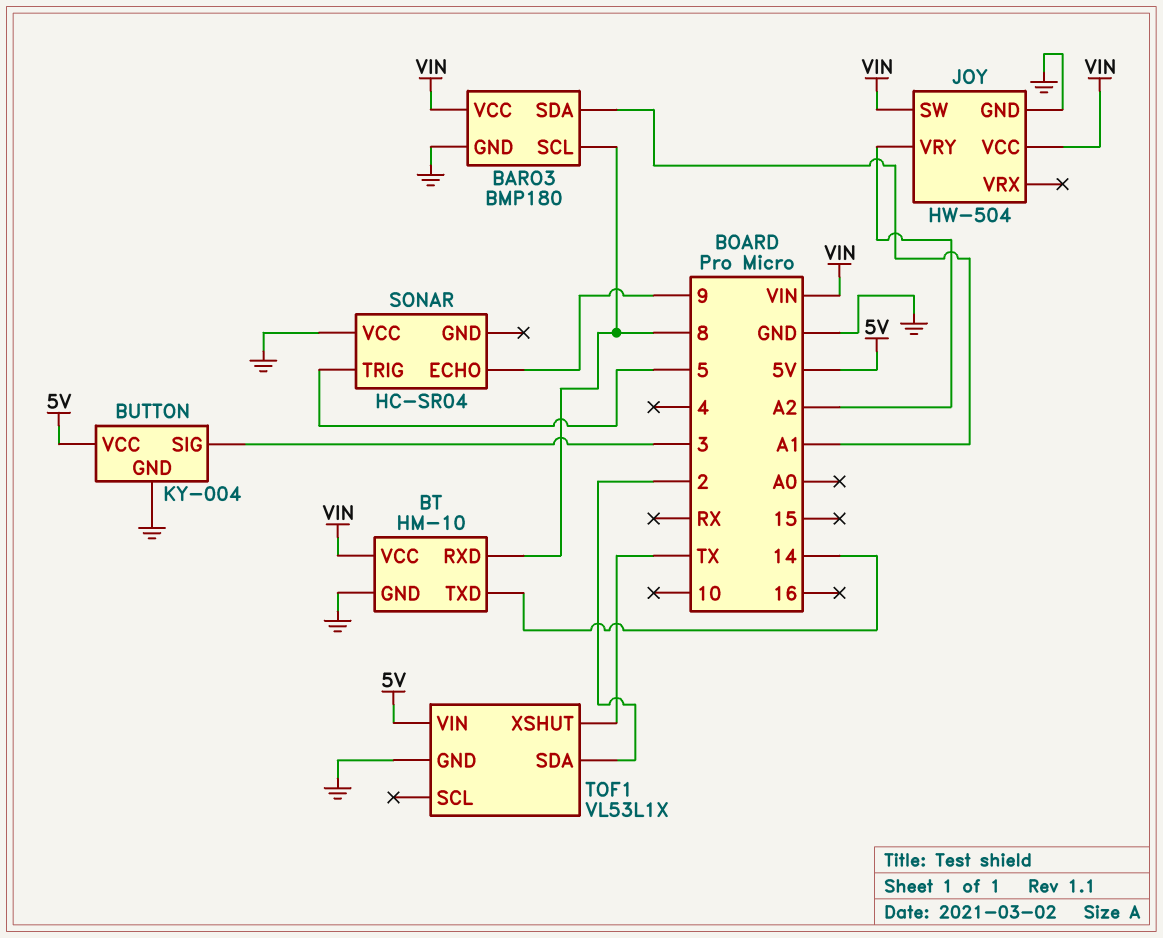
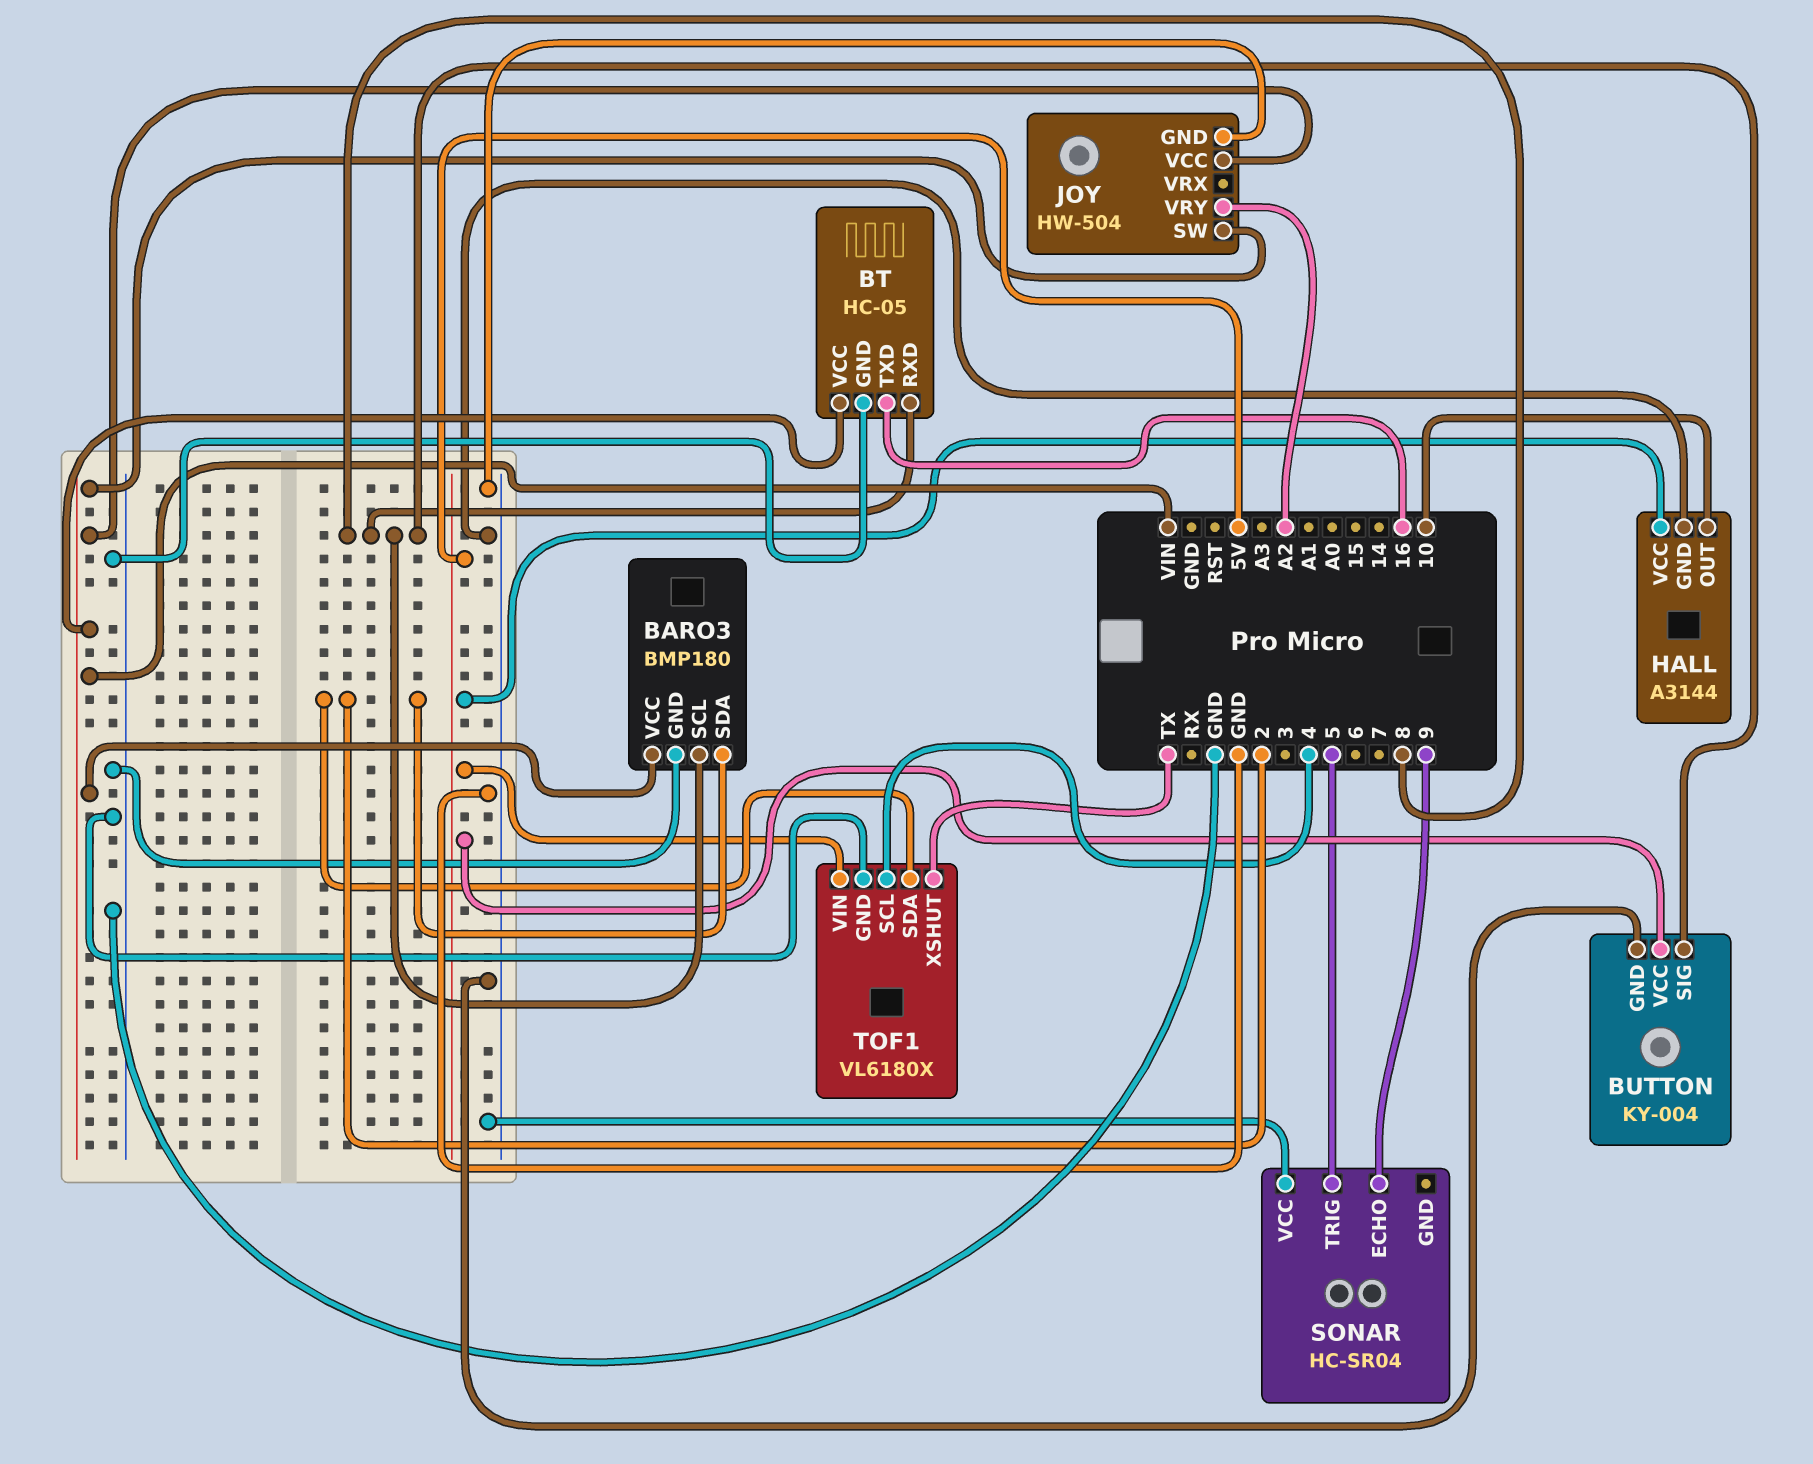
BARO3 pin SDA: A1 -> 2
BT: HM-10 -> HC-05
BT pin TXD: 14 -> 16
BUTTON pin SIG: 3 -> 8
HALL: none -> A3144
HALL pin GND: none -> GND
HALL pin OUT: none -> 10
HALL pin VCC: none -> 5V
TOF1: VL53L1X -> VL6180X
TOF1 pin SCL: none -> 4

